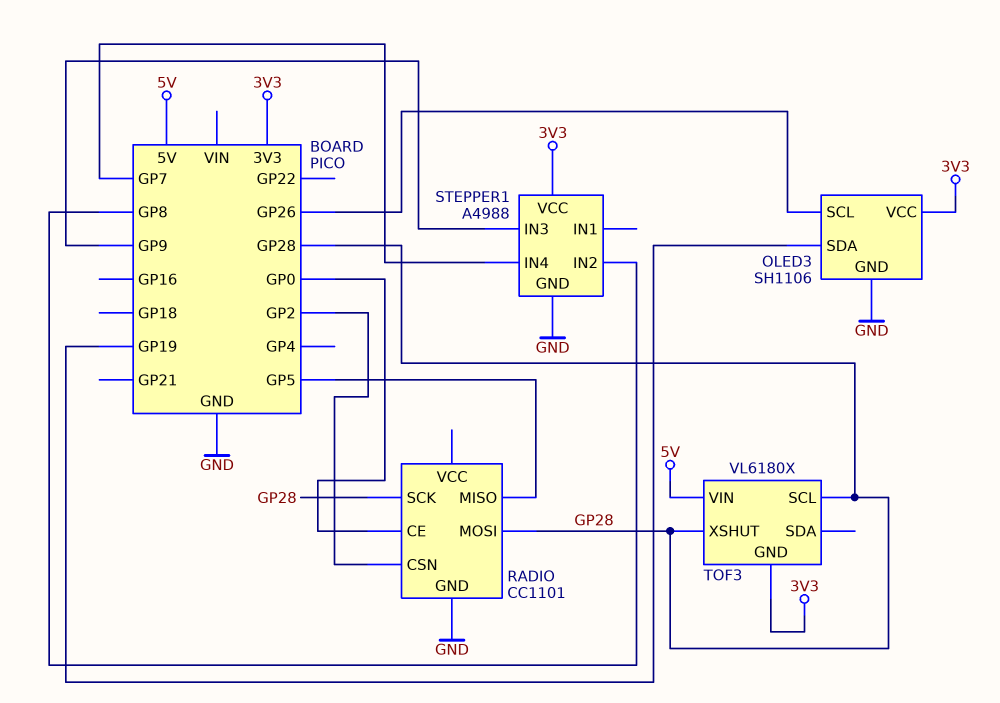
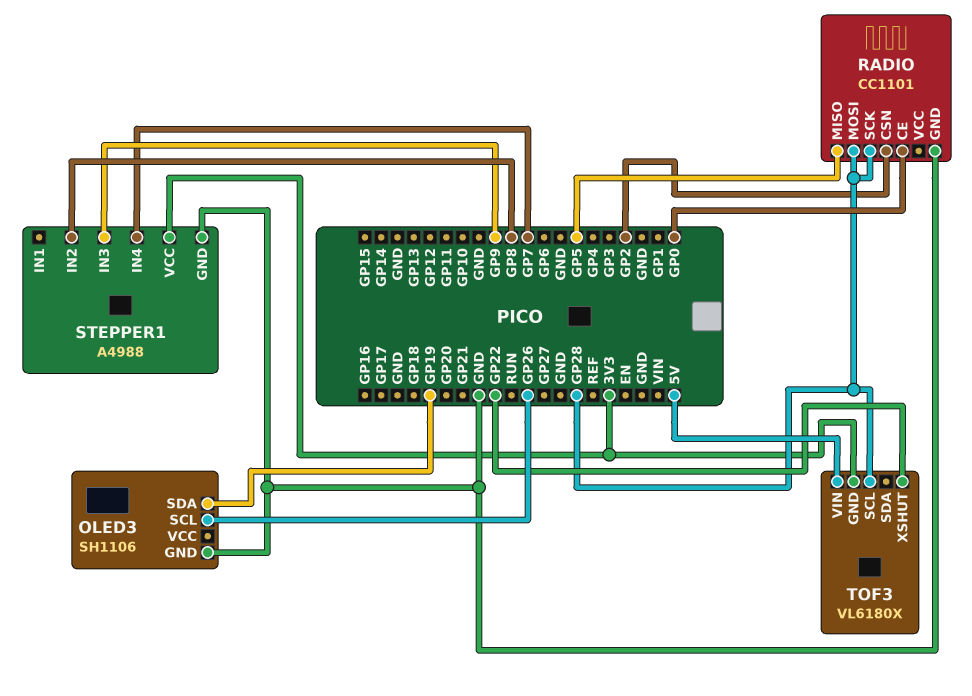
OLED3 pin VCC: 3V3 -> none
TOF3 pin XSHUT: GP28 -> GP22

